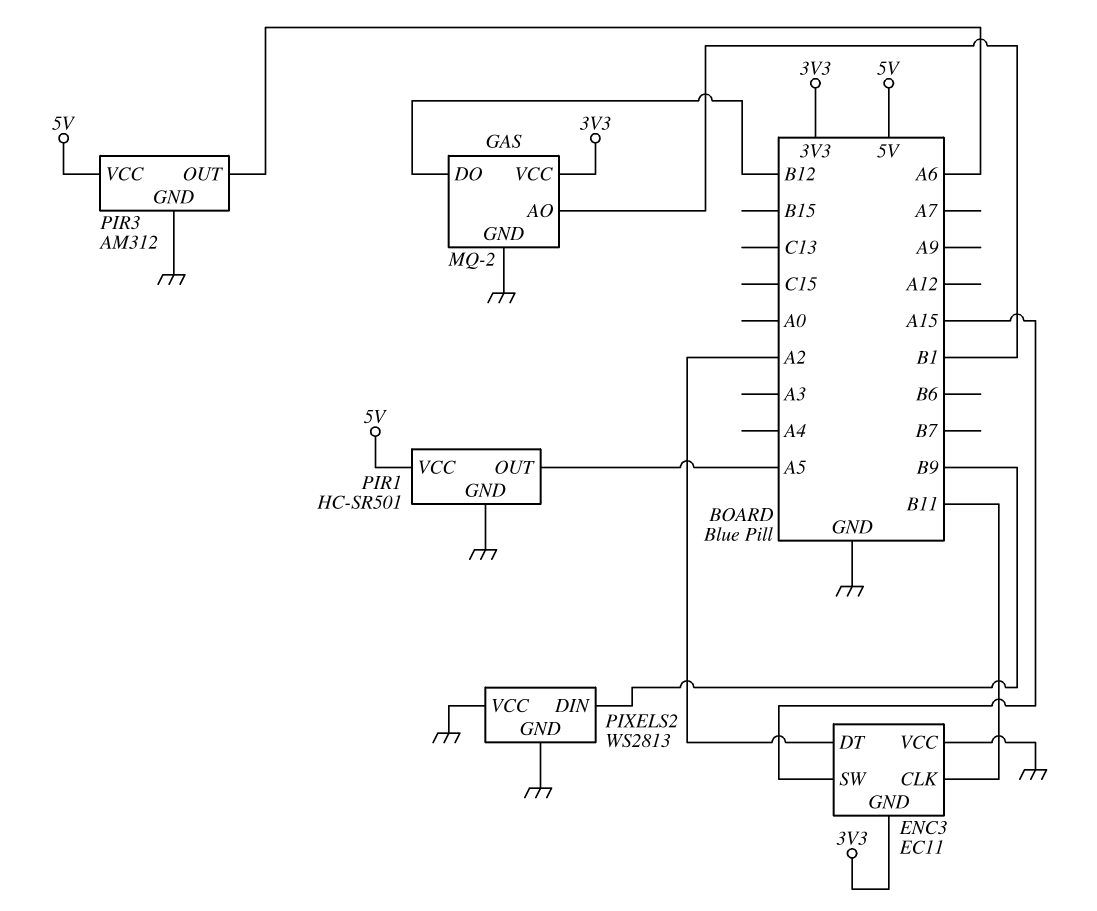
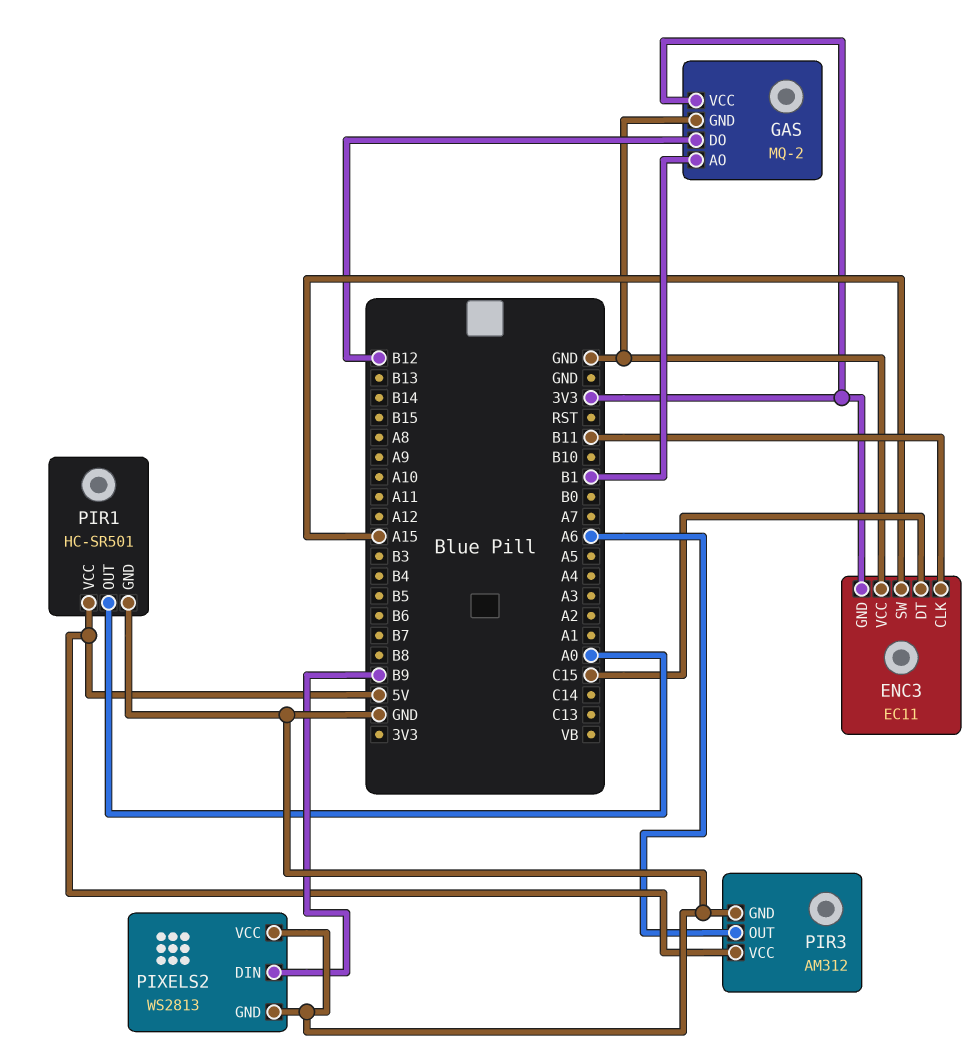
ENC3 pin DT: A2 -> C15
PIR1 pin OUT: A5 -> A0

